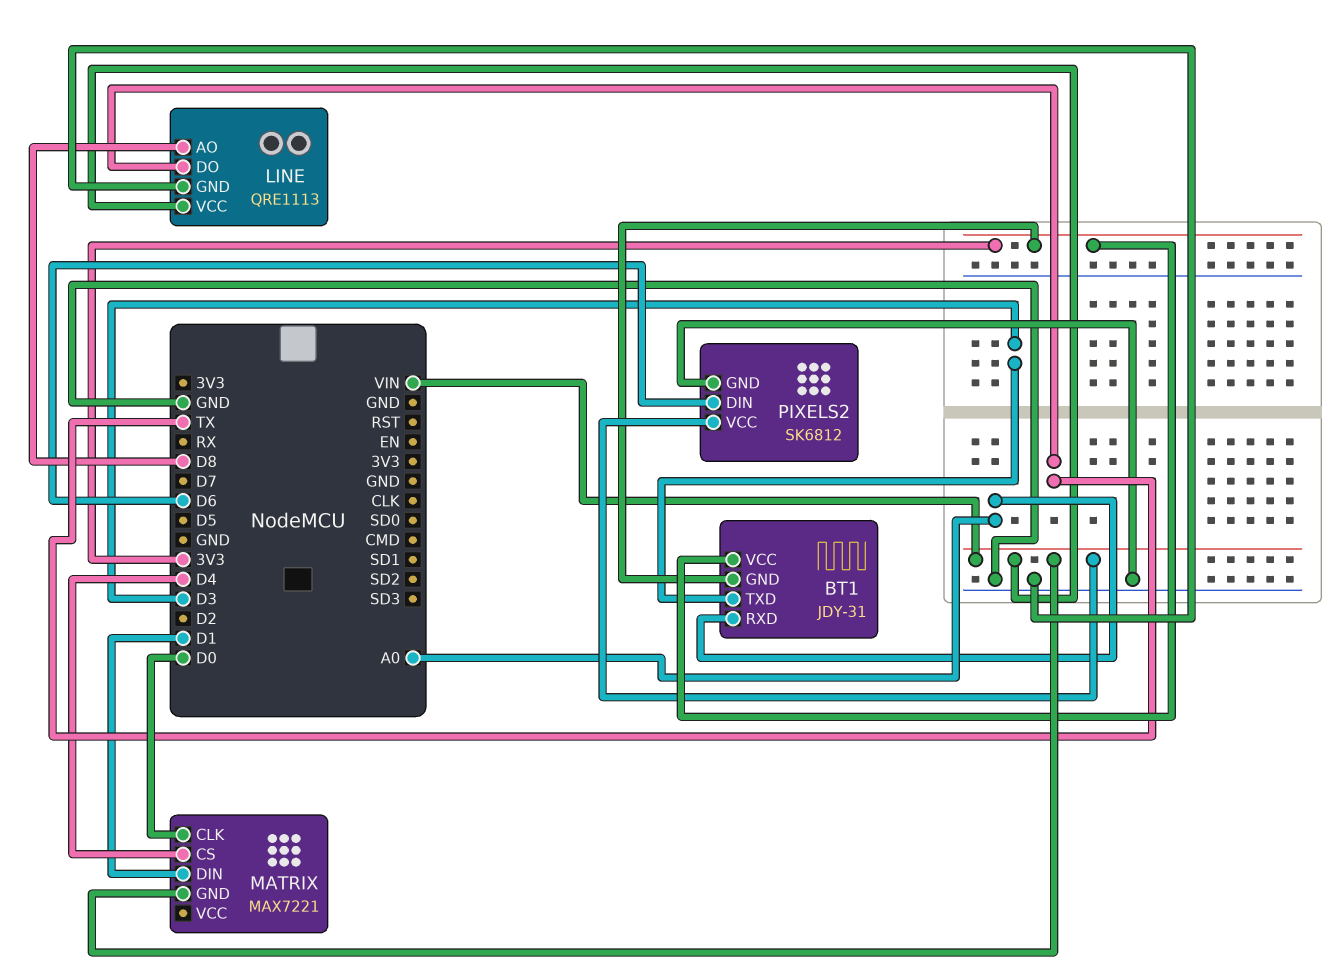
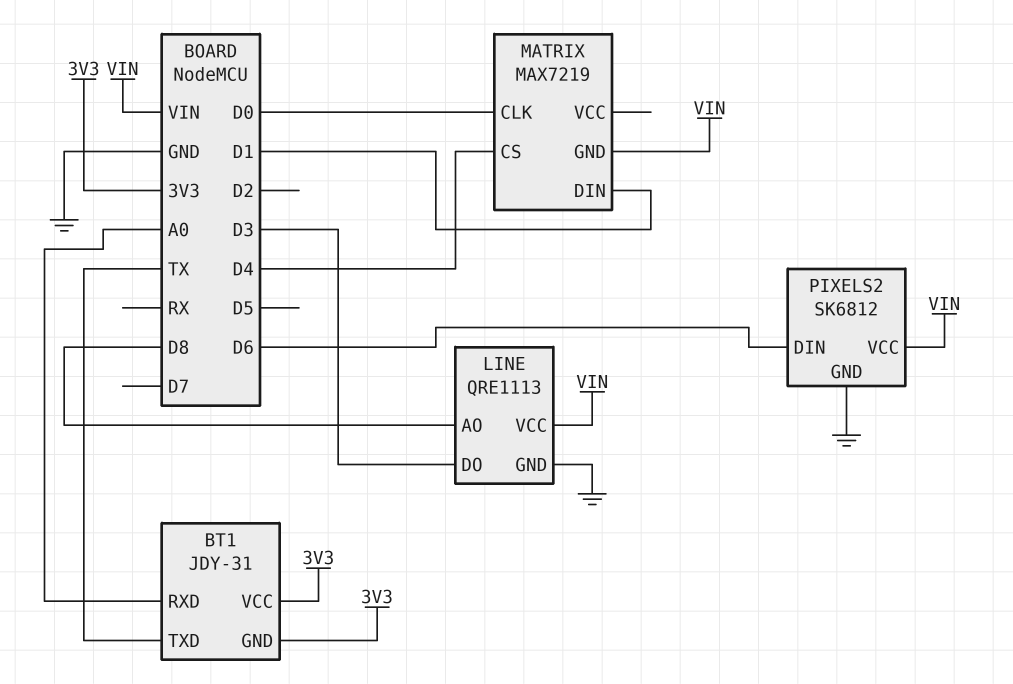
BT1 pin TXD: D3 -> TX
LINE pin DO: TX -> D3
MATRIX: MAX7221 -> MAX7219

